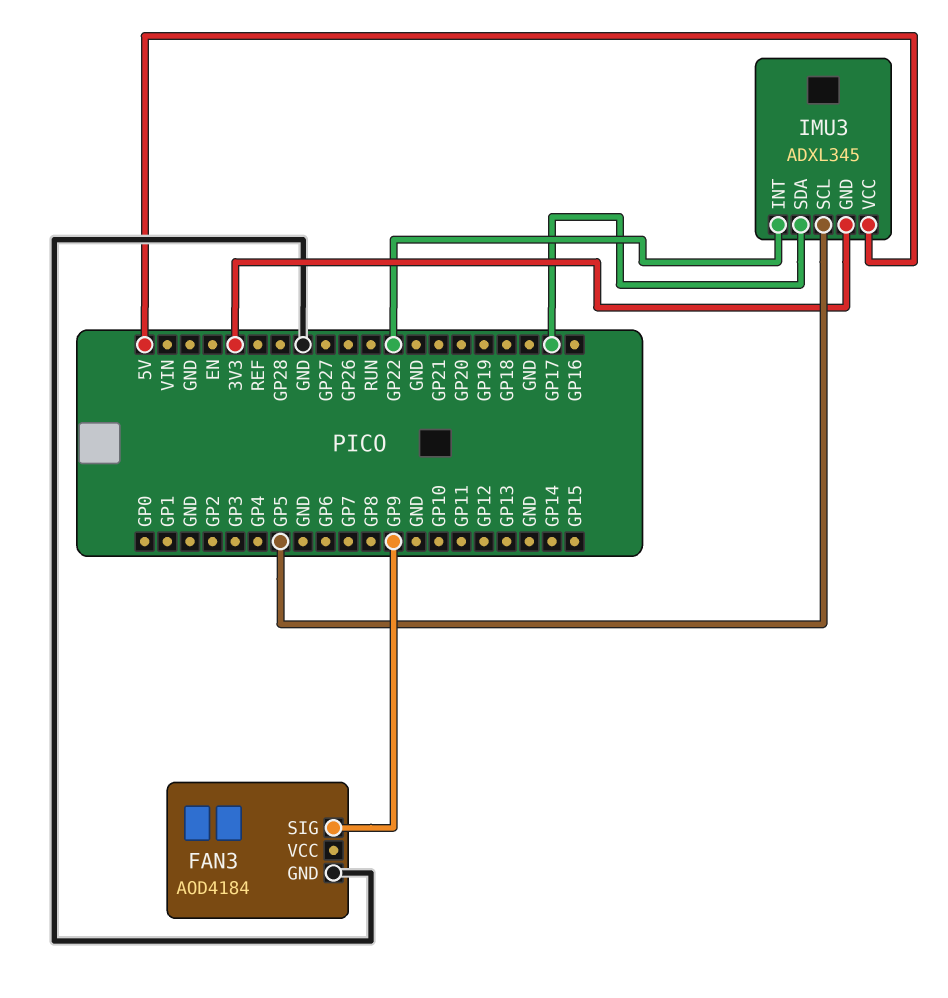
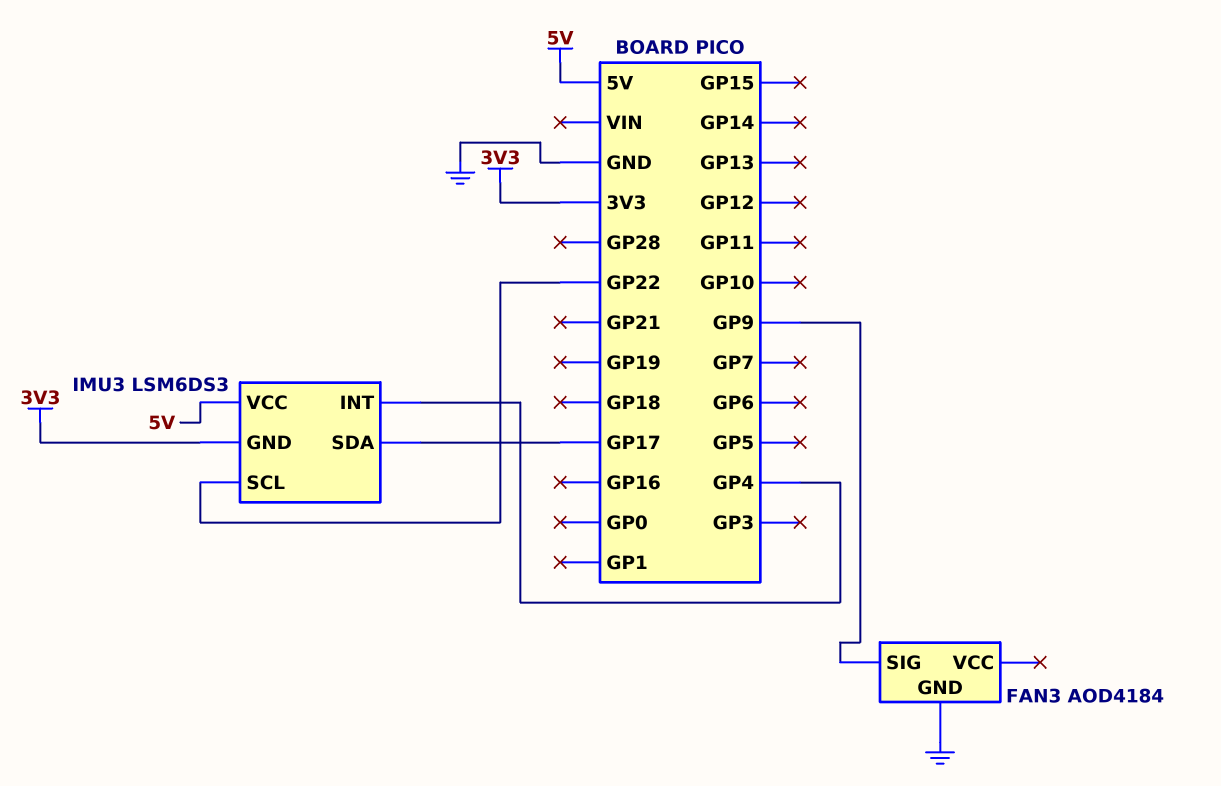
IMU3: ADXL345 -> LSM6DS3
IMU3 pin INT: GP22 -> GP4
IMU3 pin SCL: GP5 -> GP22

